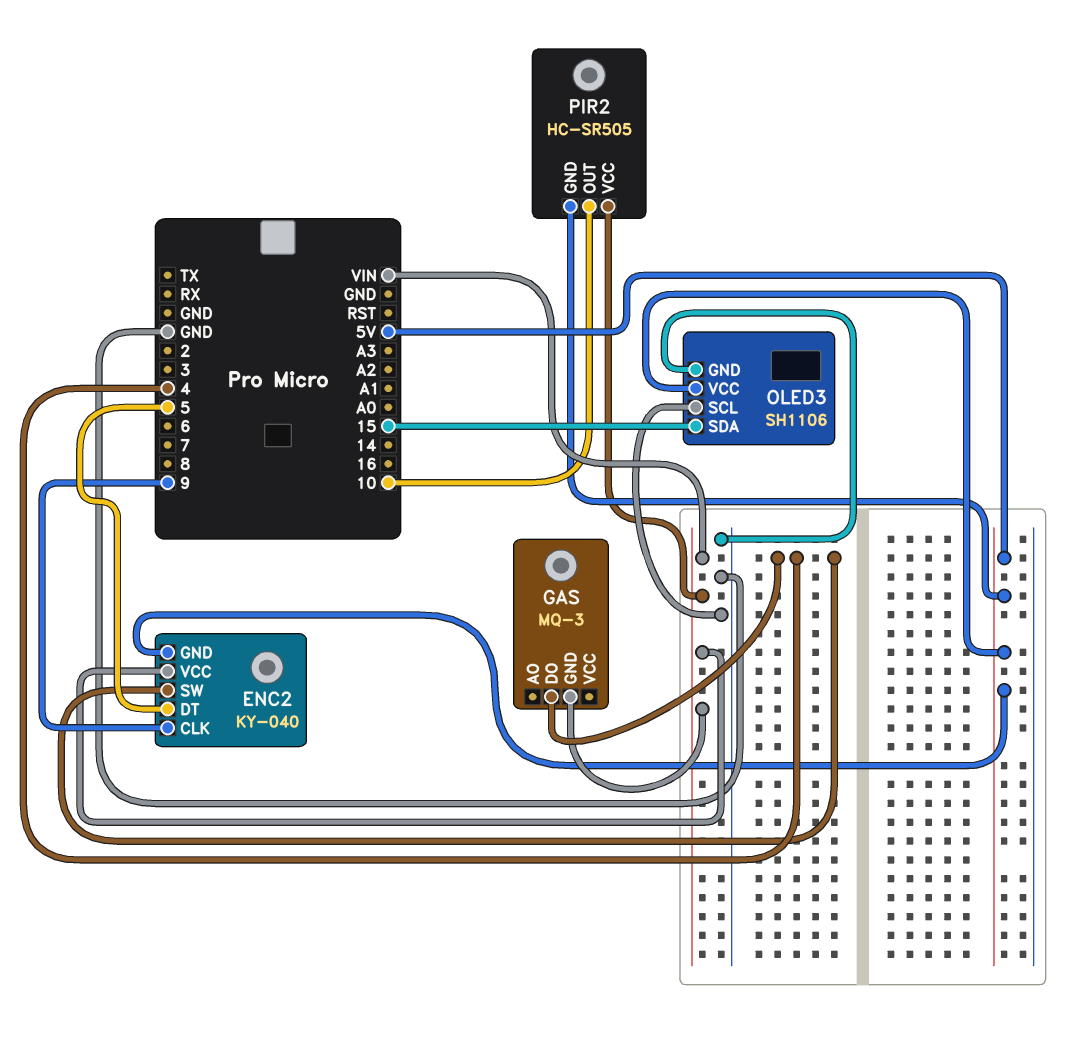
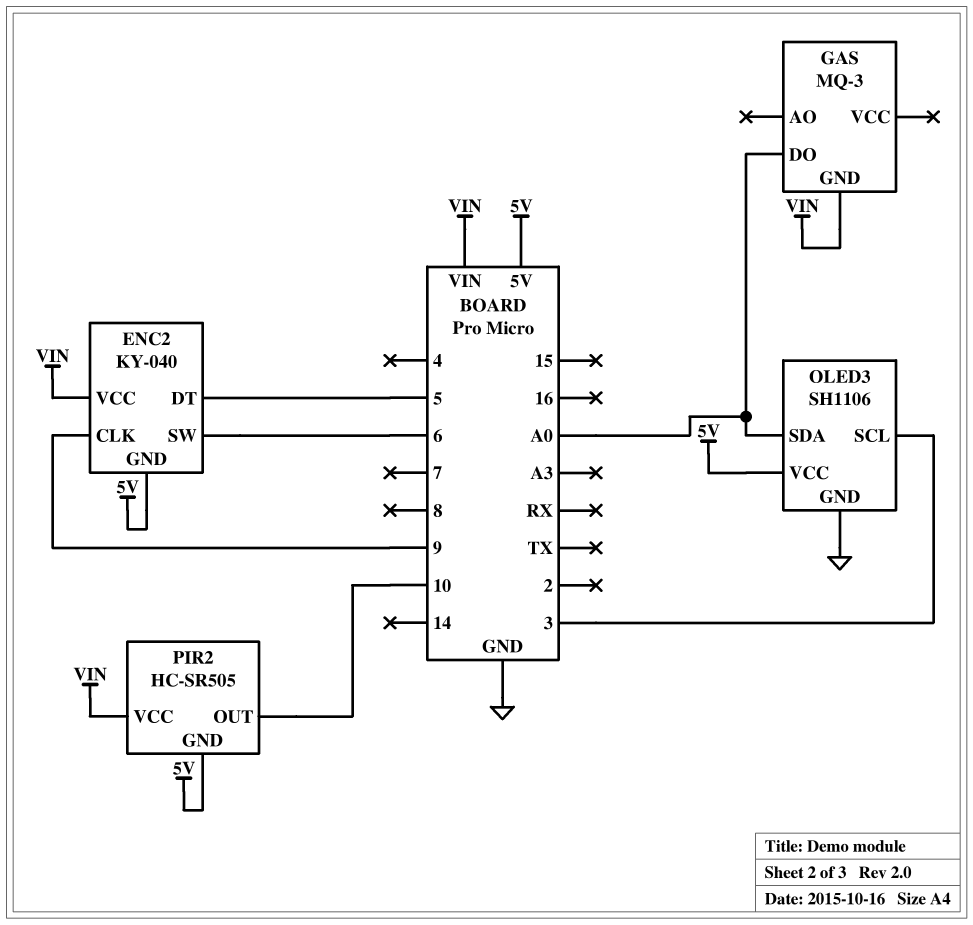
ENC2 pin SW: 4 -> 6
GAS pin DO: 4 -> A0
OLED3 pin SCL: GND -> 3
OLED3 pin SDA: 15 -> A0

